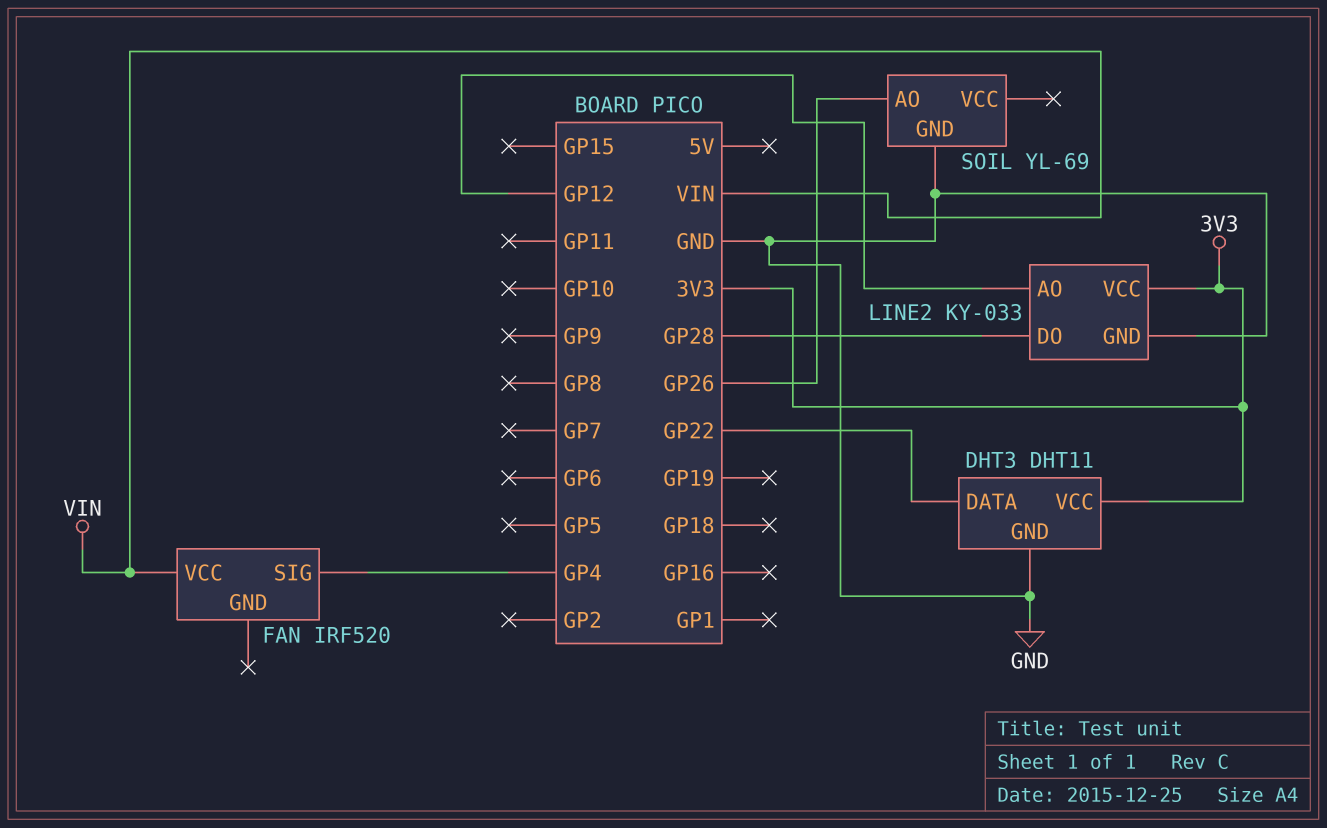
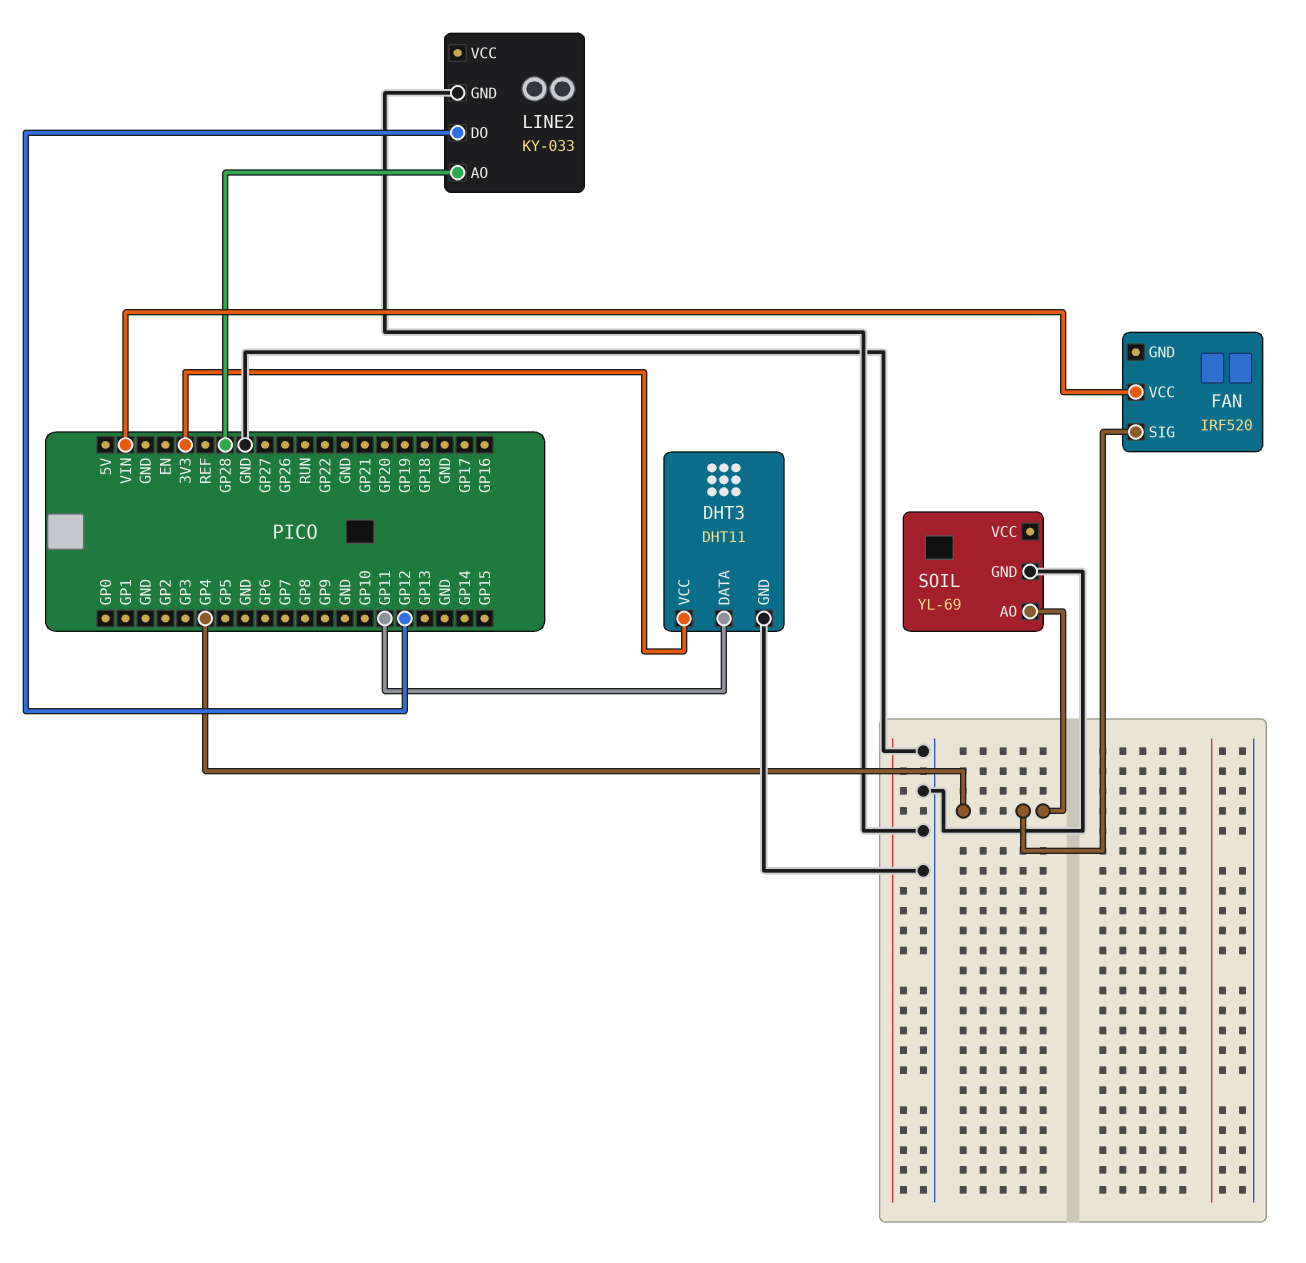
DHT3 pin DATA: GP22 -> GP11
LINE2 pin AO: GP12 -> GP28
LINE2 pin DO: GP28 -> GP12
LINE2 pin VCC: 3V3 -> none
SOIL pin AO: GP26 -> GP4

